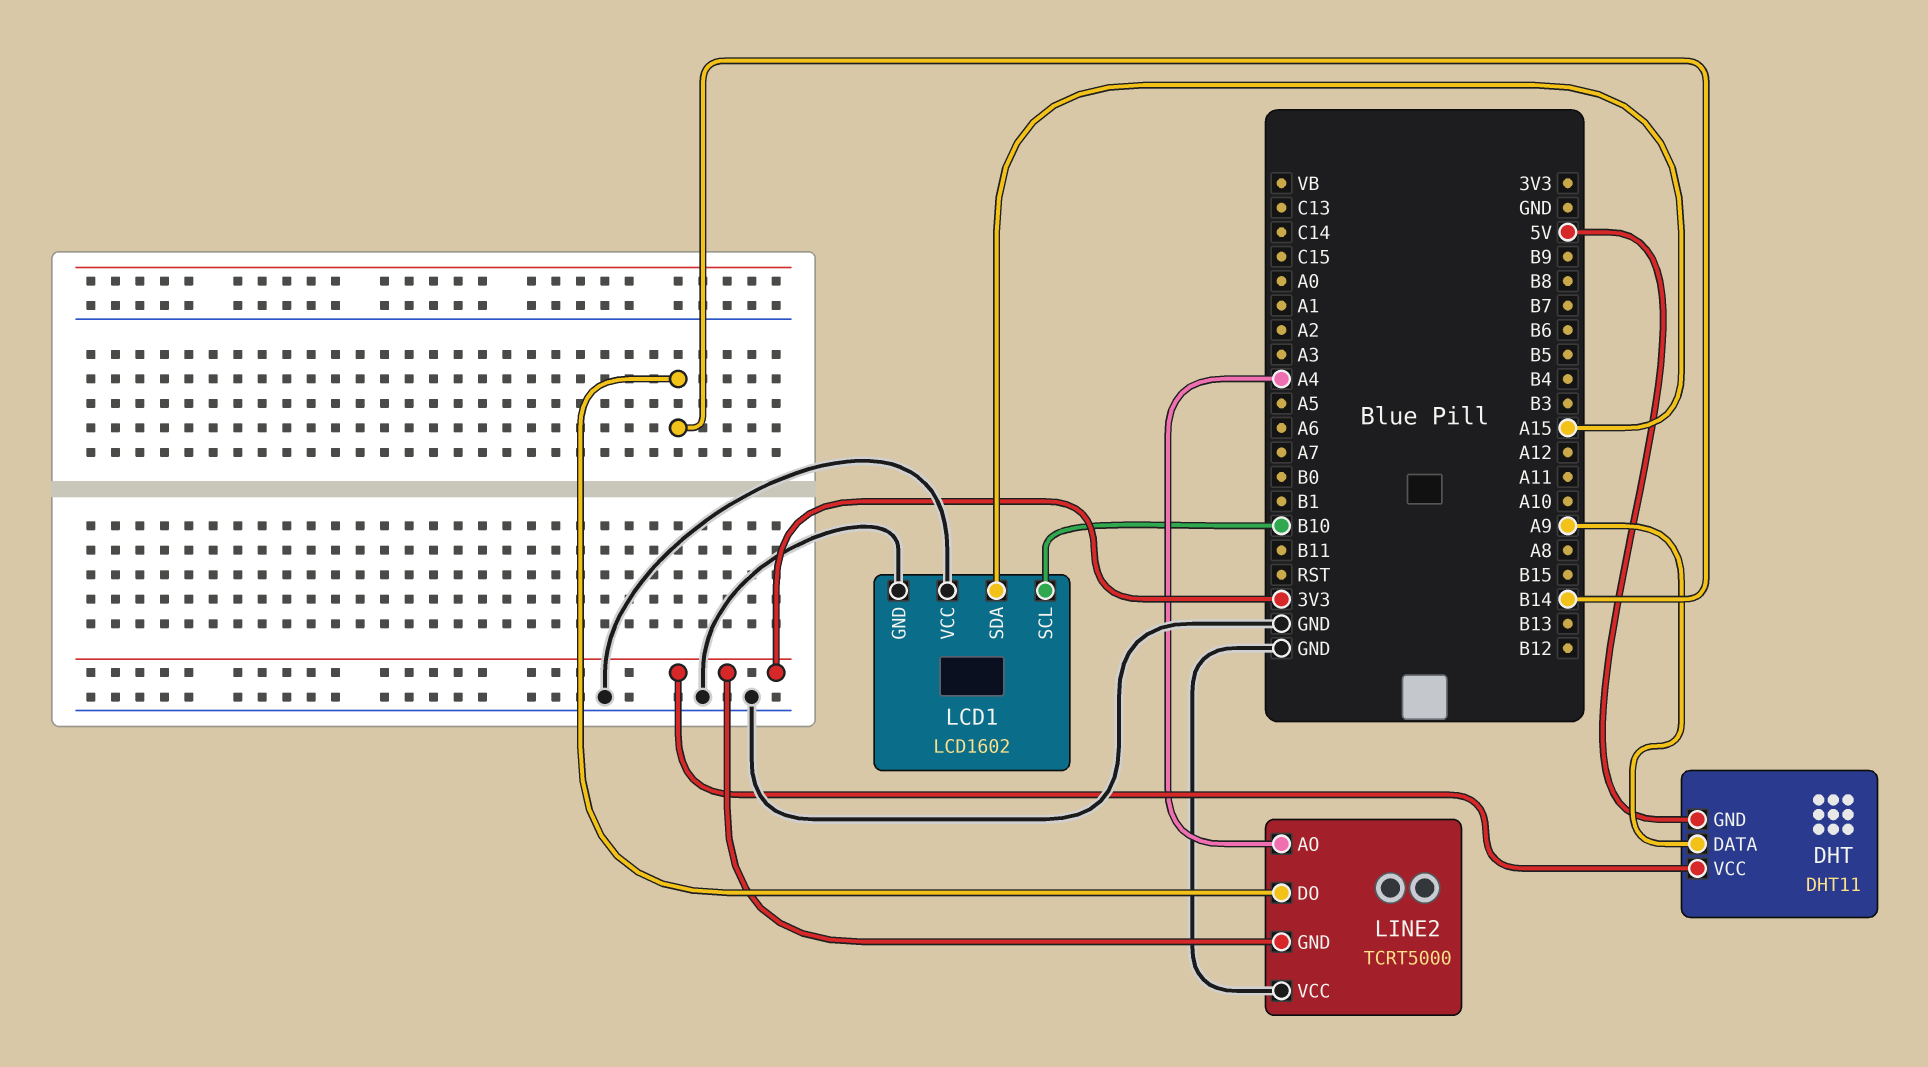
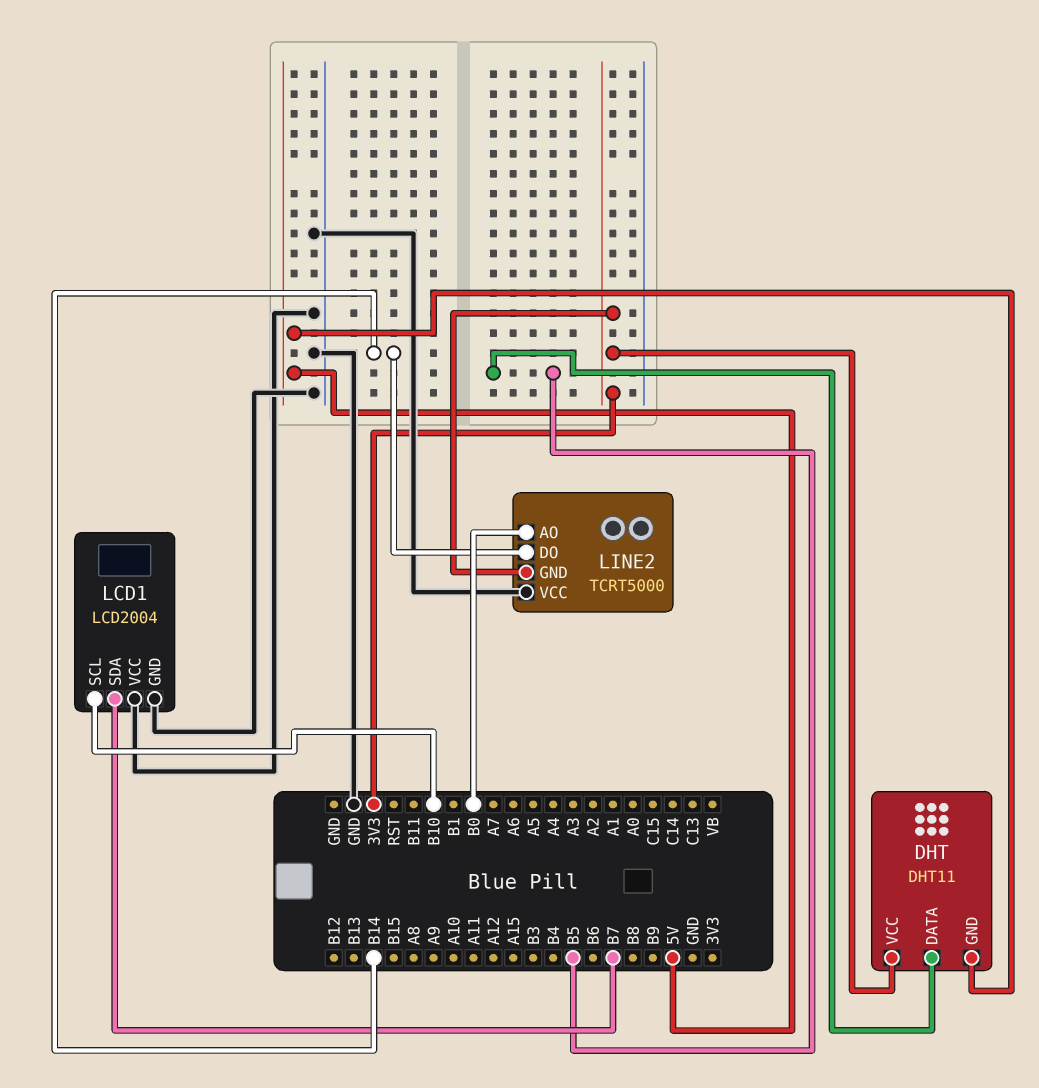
DHT pin DATA: A9 -> B5
LCD1: LCD1602 -> LCD2004
LCD1 pin SDA: A15 -> B7
LINE2 pin AO: A4 -> B0

